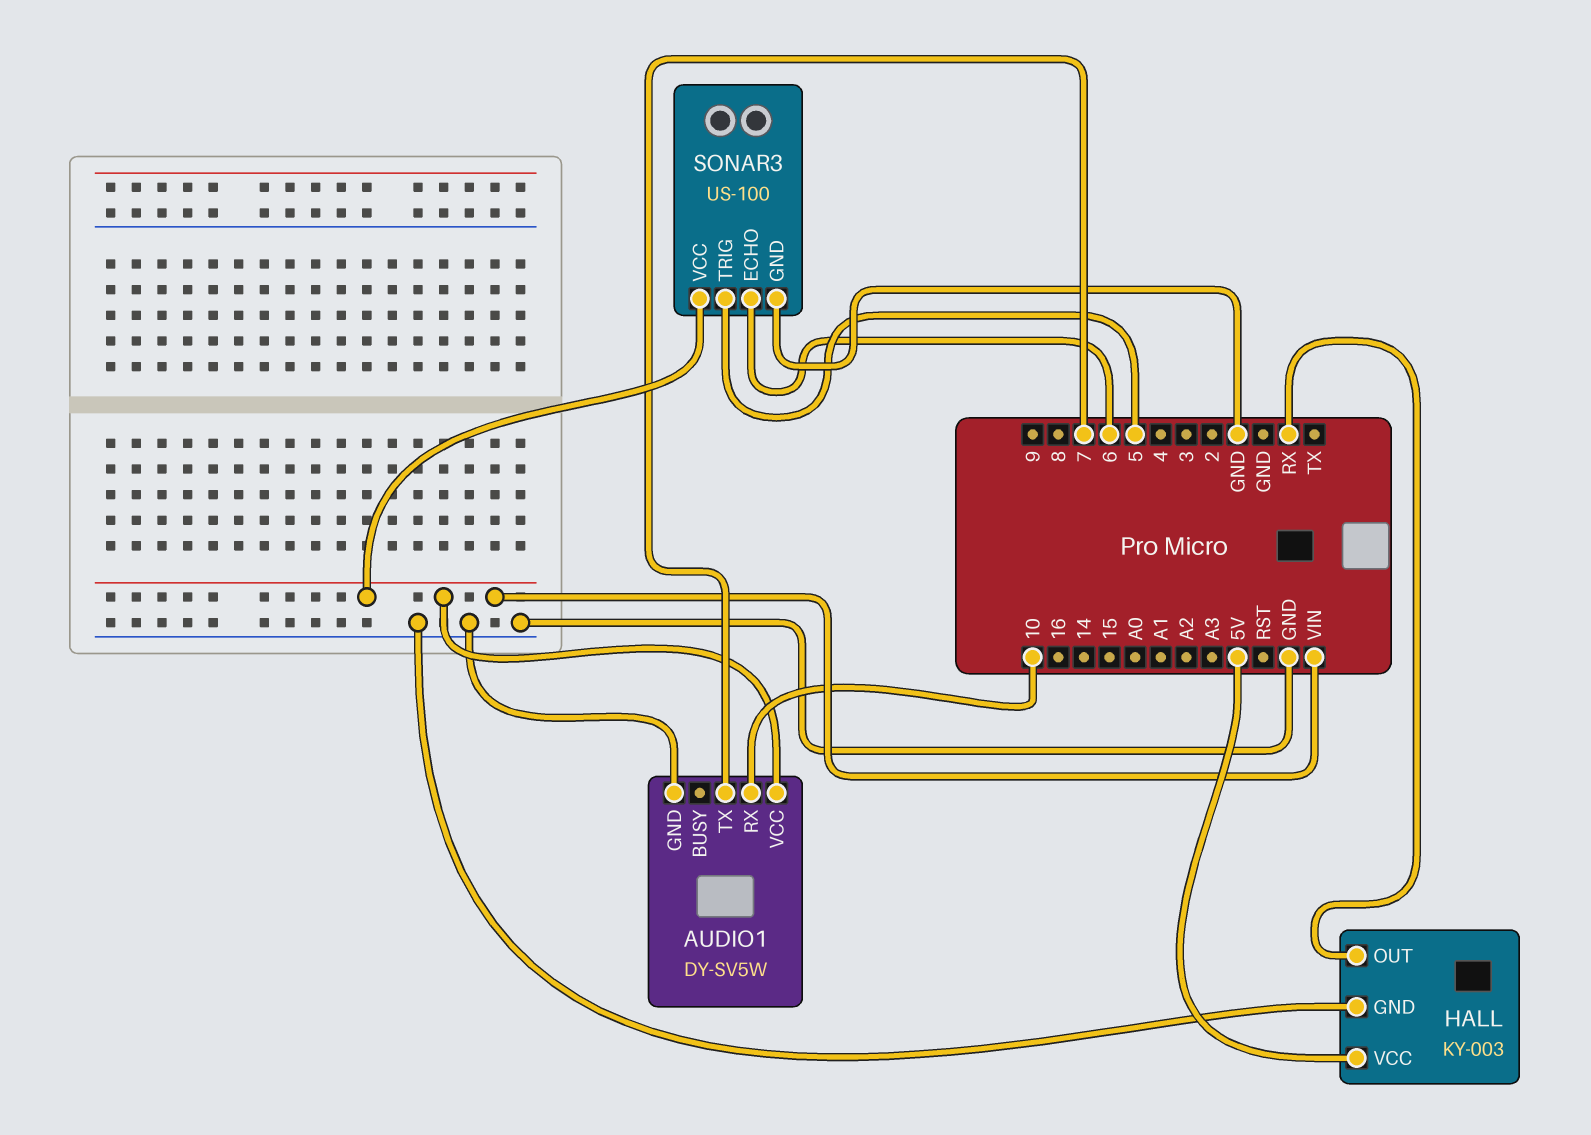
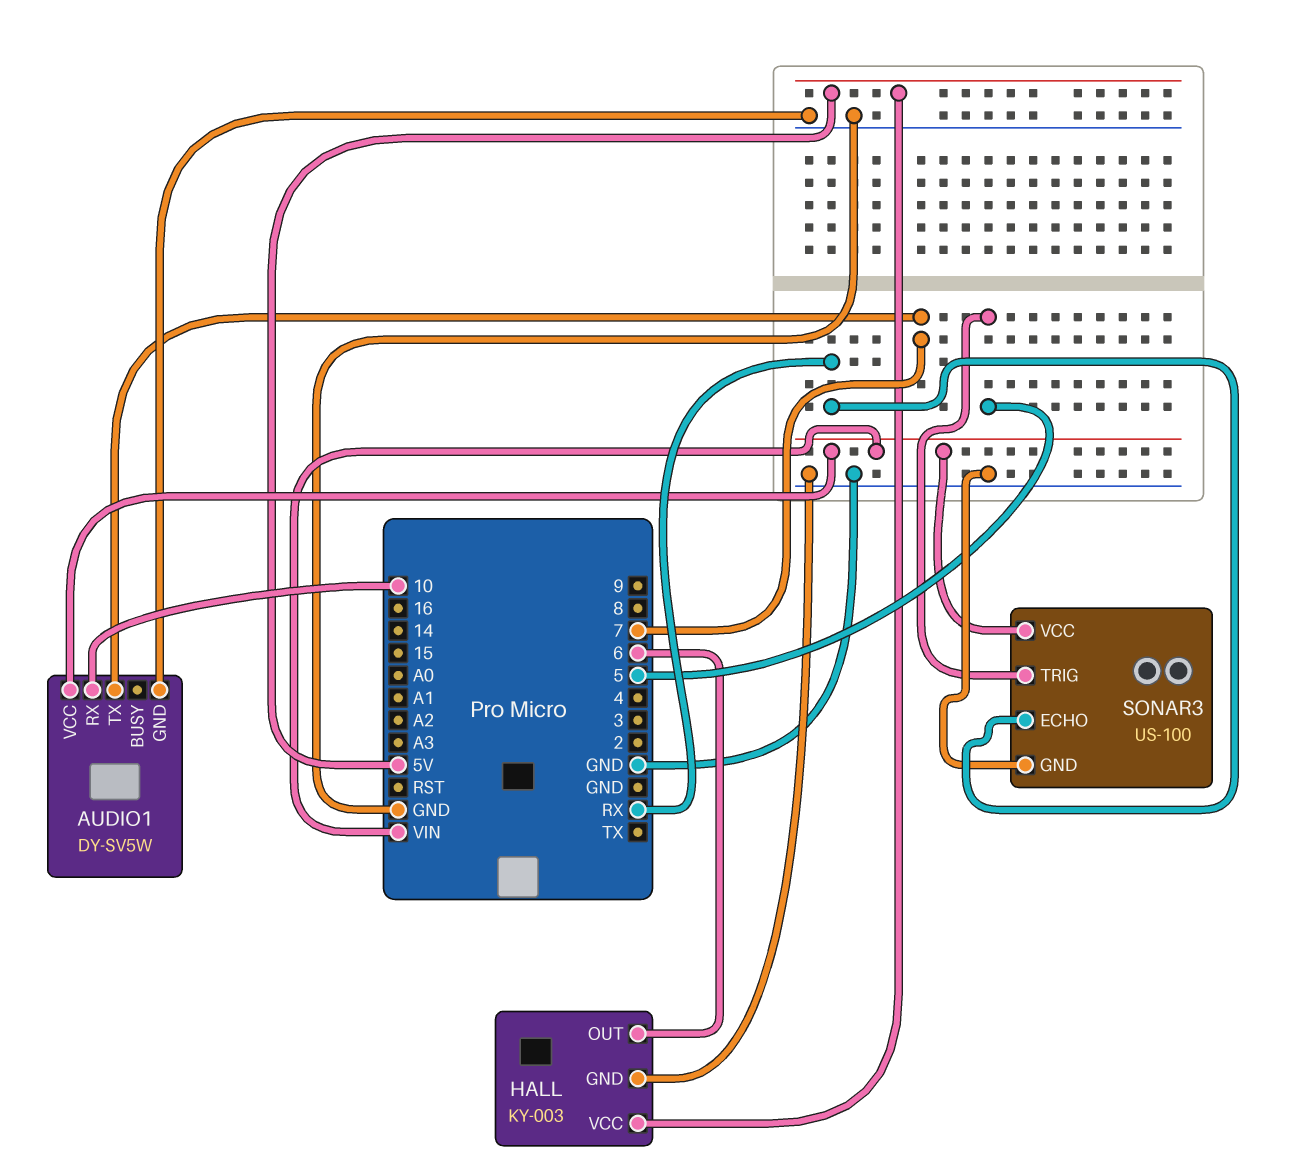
HALL pin OUT: RX -> 6
SONAR3 pin ECHO: 6 -> RX

